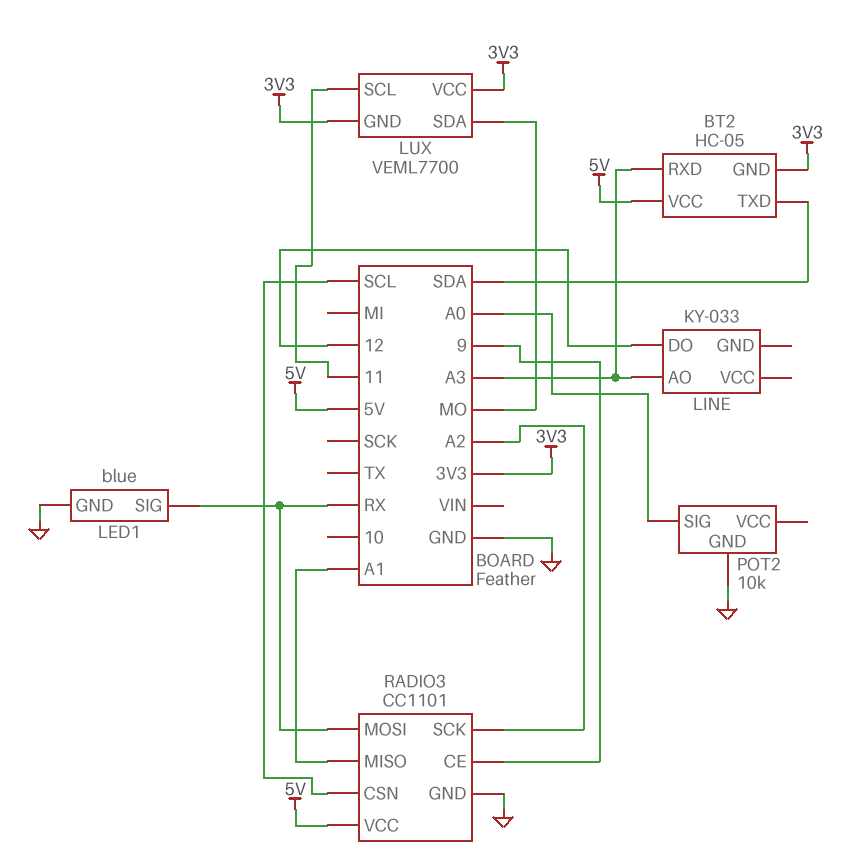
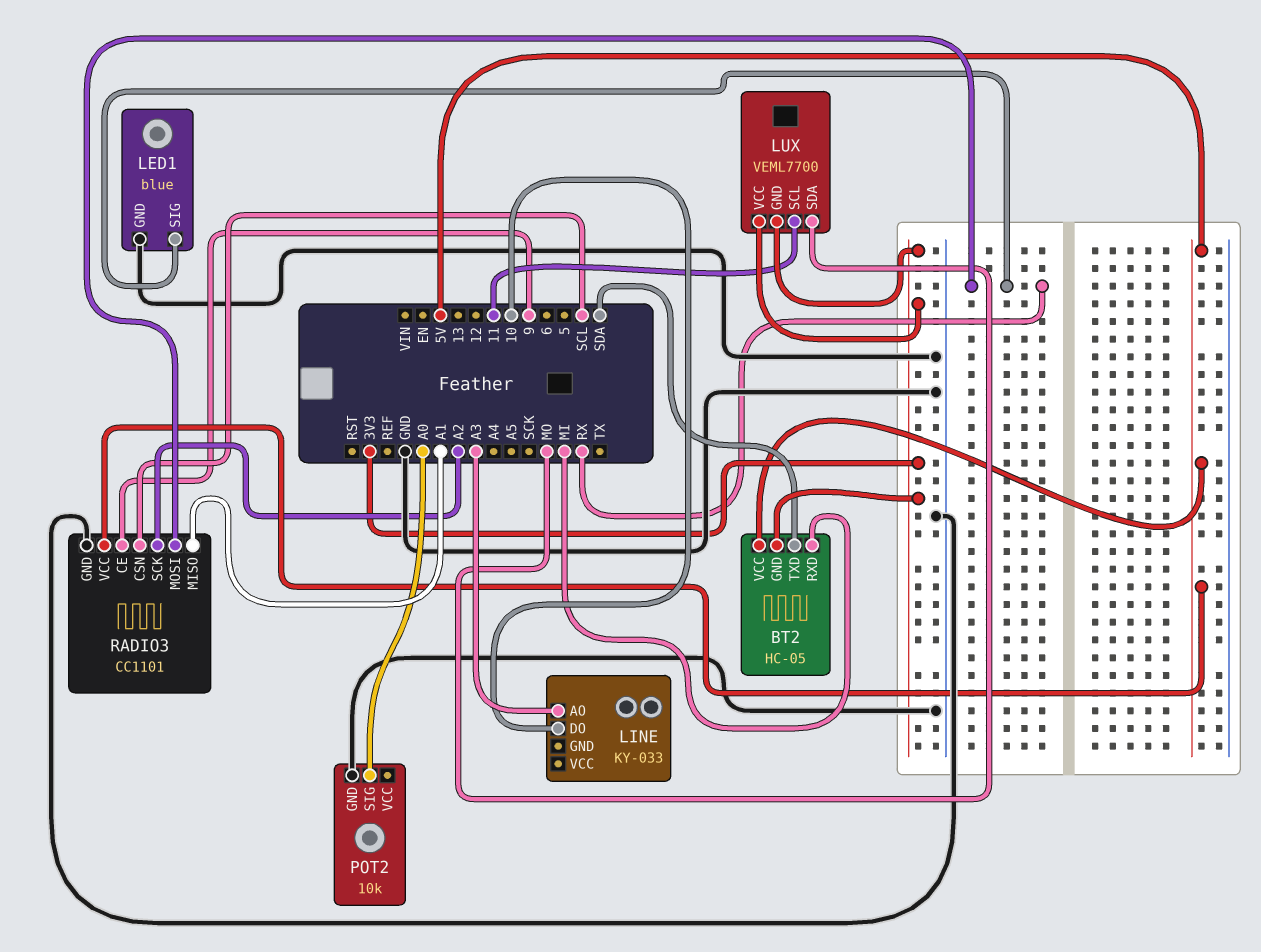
BT2 pin RXD: A3 -> MI
LINE pin DO: 12 -> 10

